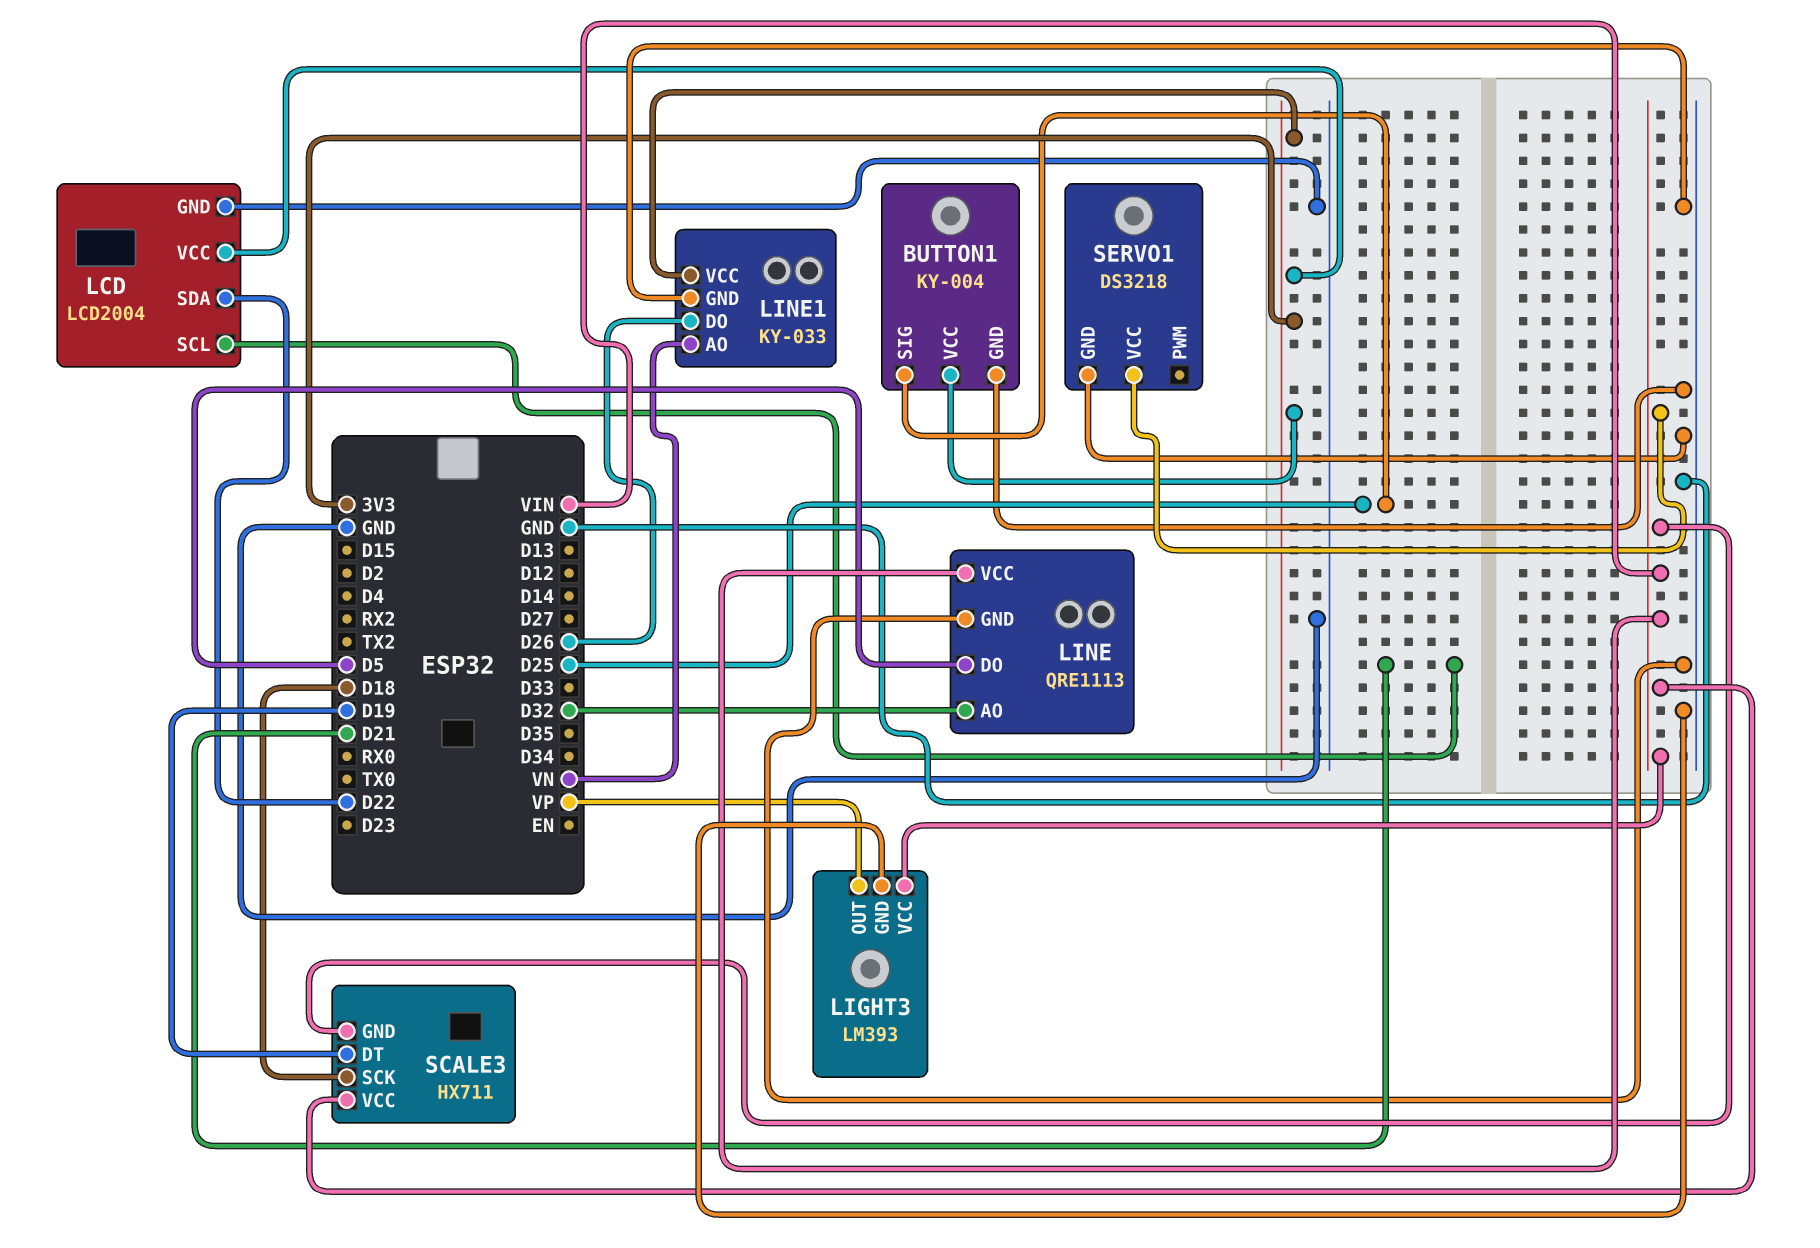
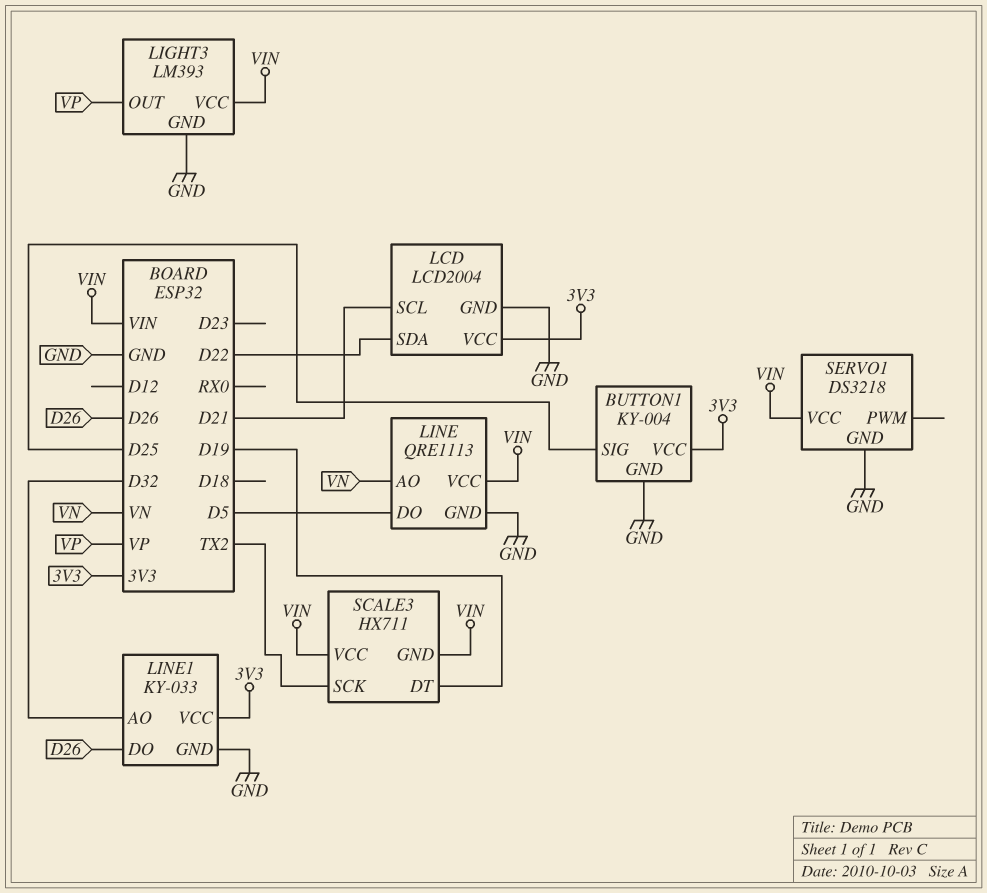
LINE pin AO: D32 -> VN
LINE1 pin AO: VN -> D32
SCALE3 pin SCK: D18 -> TX2

